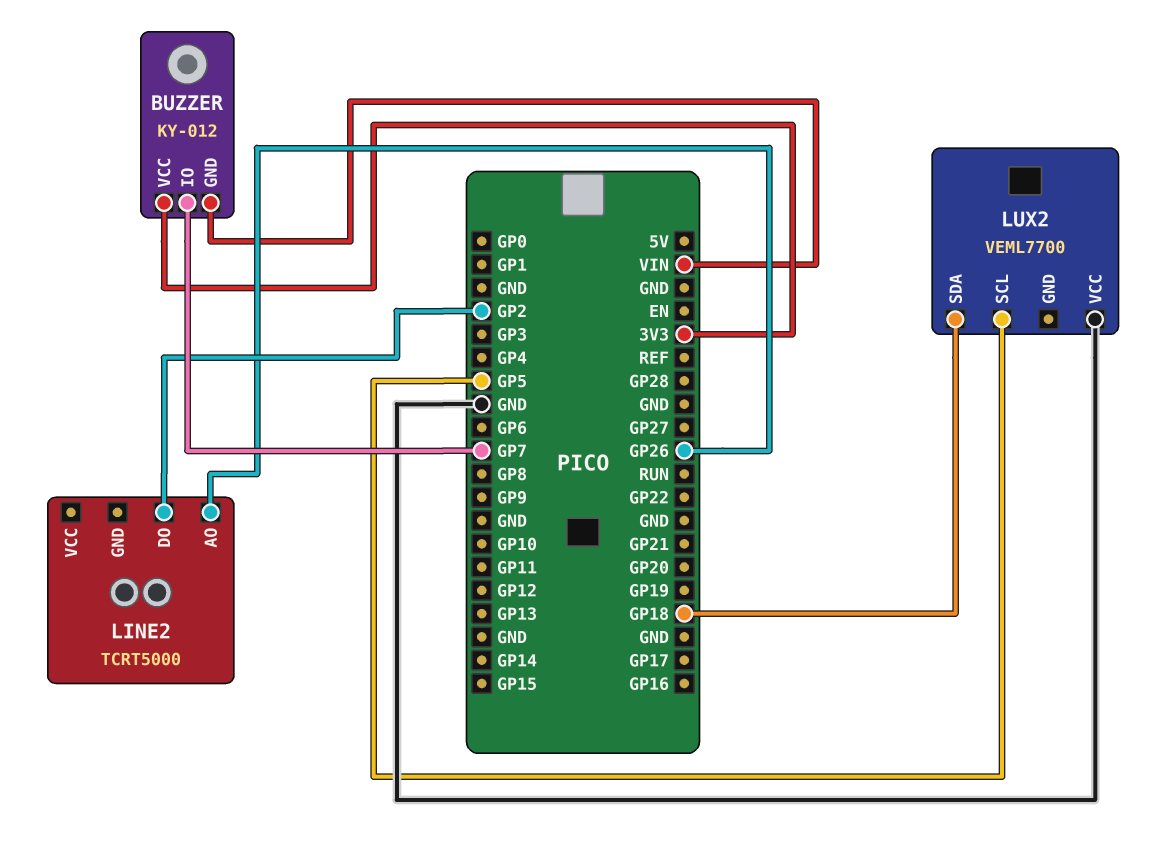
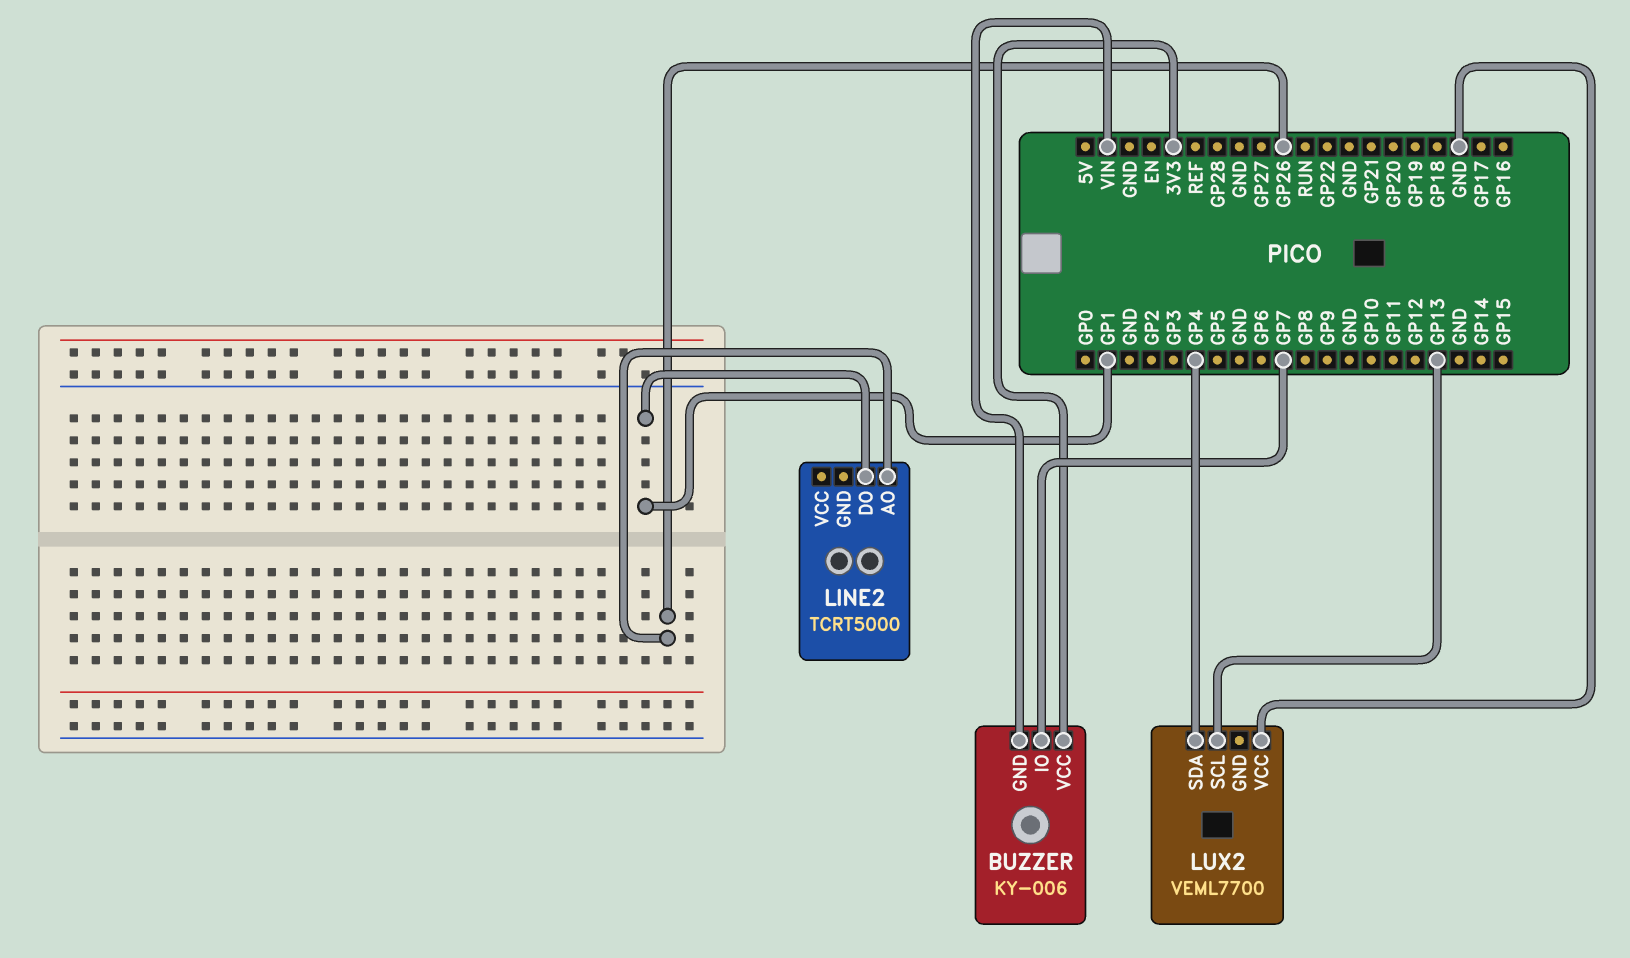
BUZZER: KY-012 -> KY-006
LINE2 pin DO: GP2 -> GP1
LUX2 pin SCL: GP5 -> GP13
LUX2 pin SDA: GP18 -> GP4

